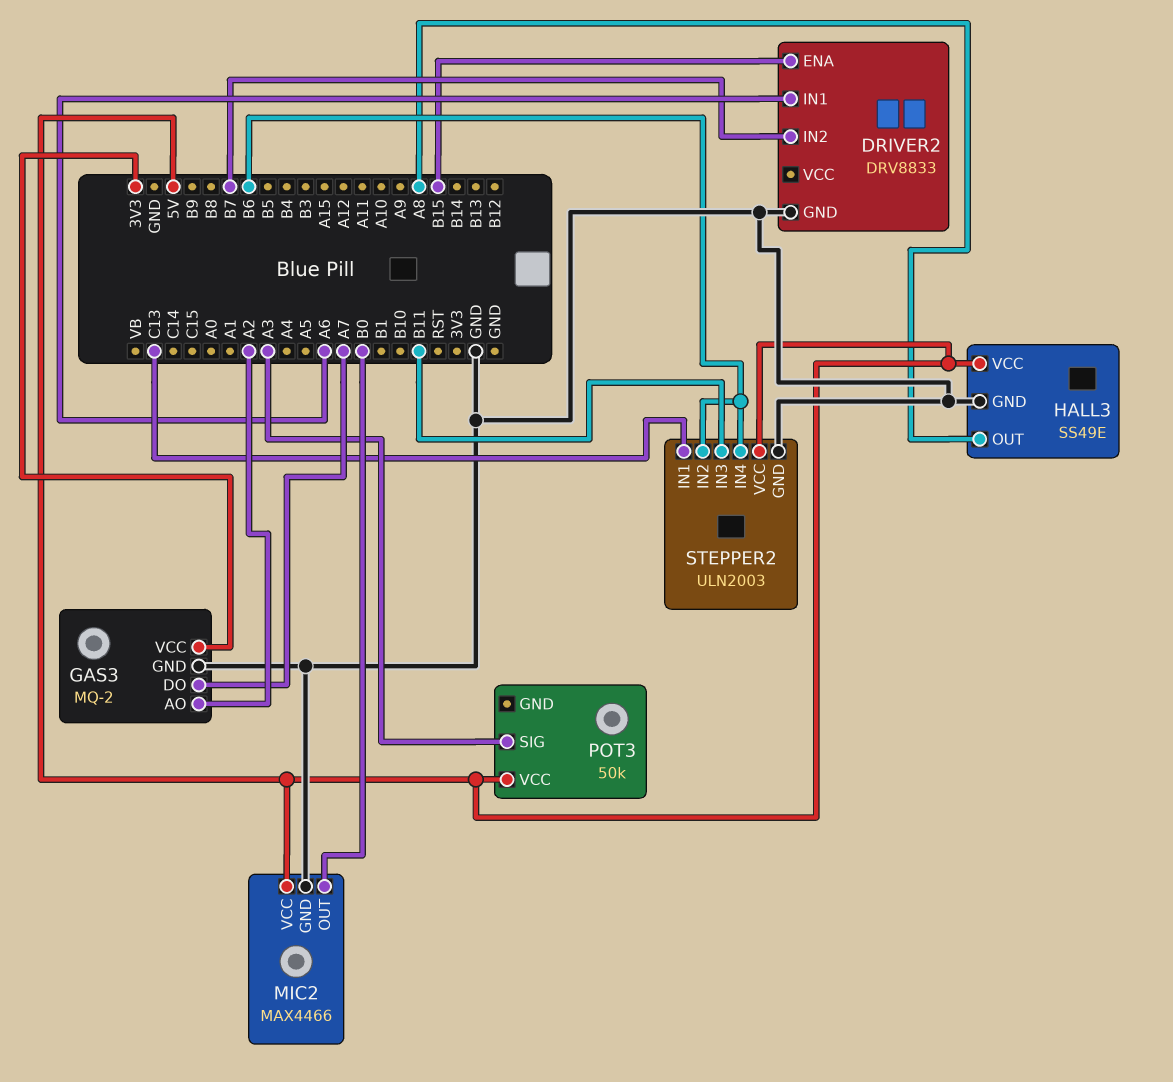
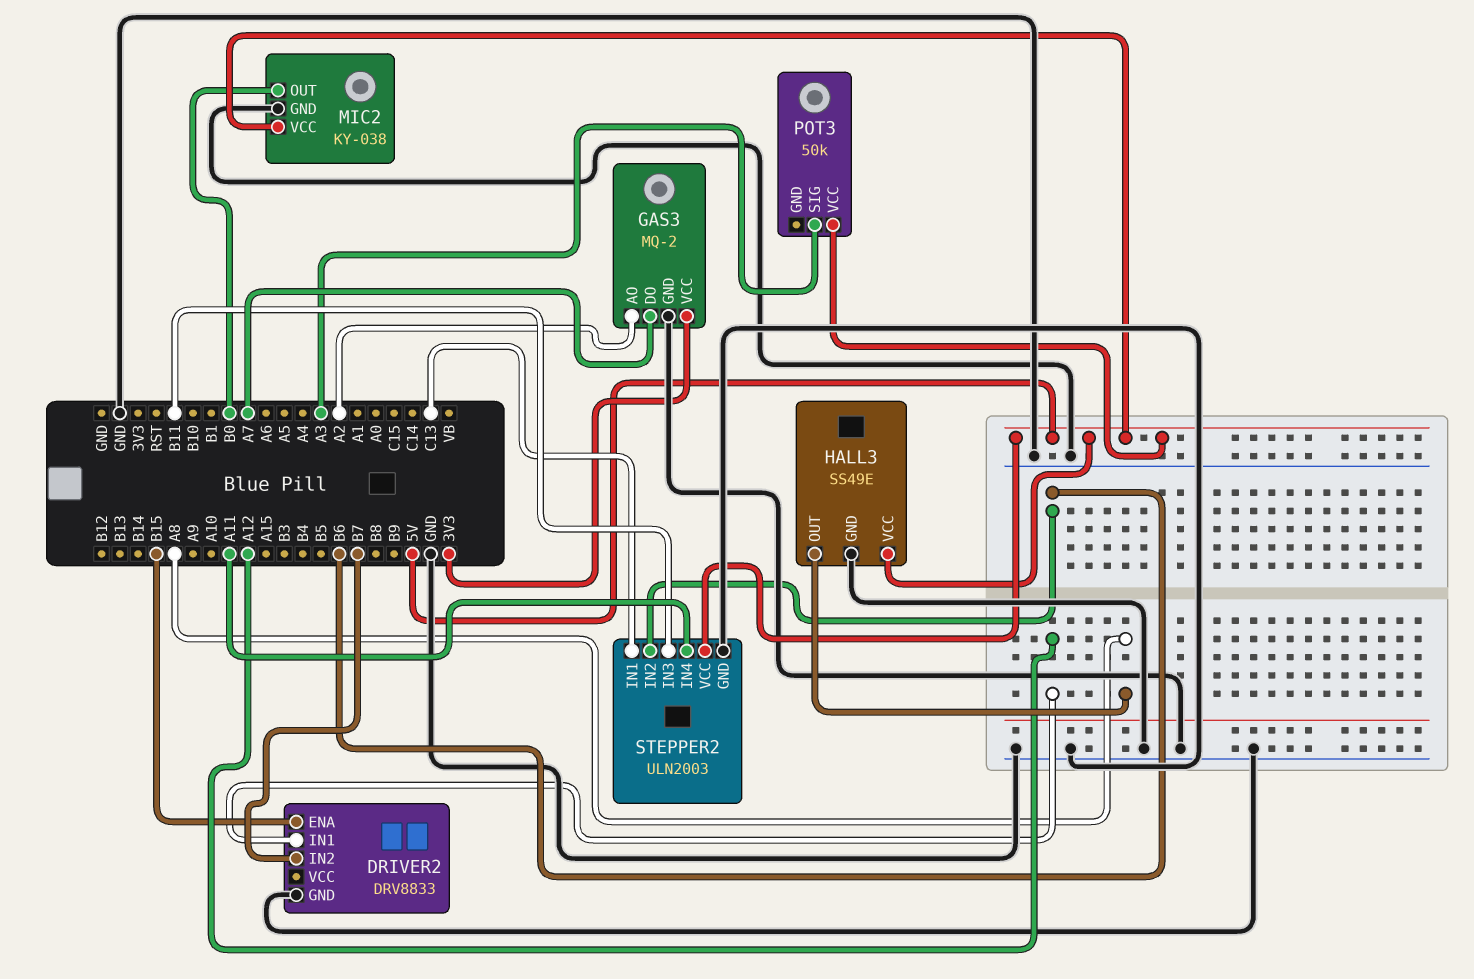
DRIVER2 pin IN1: A6 -> A12
MIC2: MAX4466 -> KY-038
STEPPER2 pin IN4: B6 -> A11

